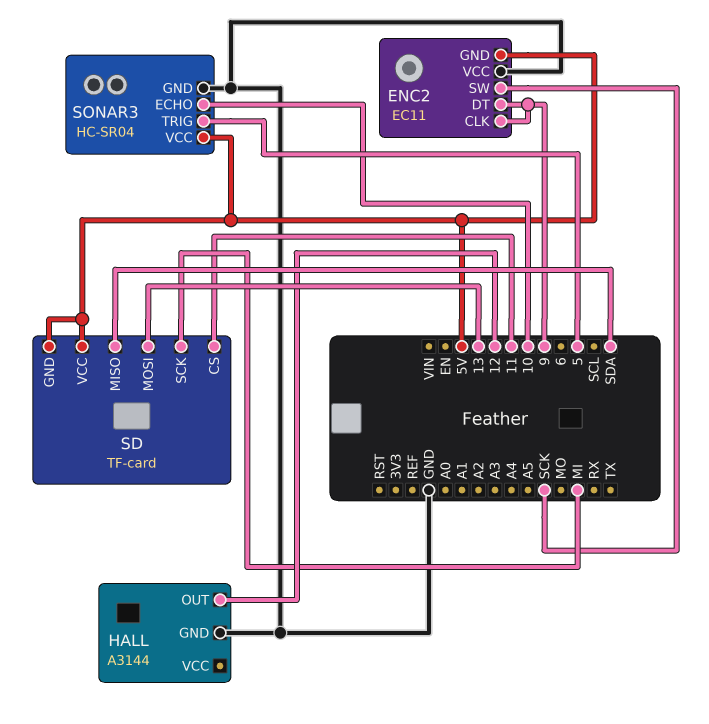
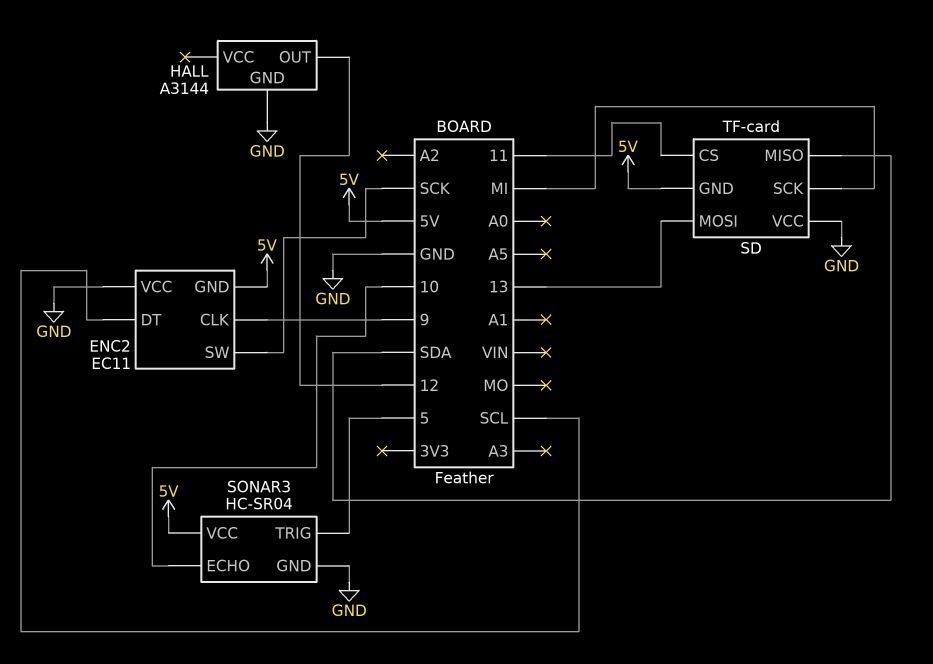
ENC2 pin DT: 9 -> SCL
SD pin VCC: 5V -> GND

